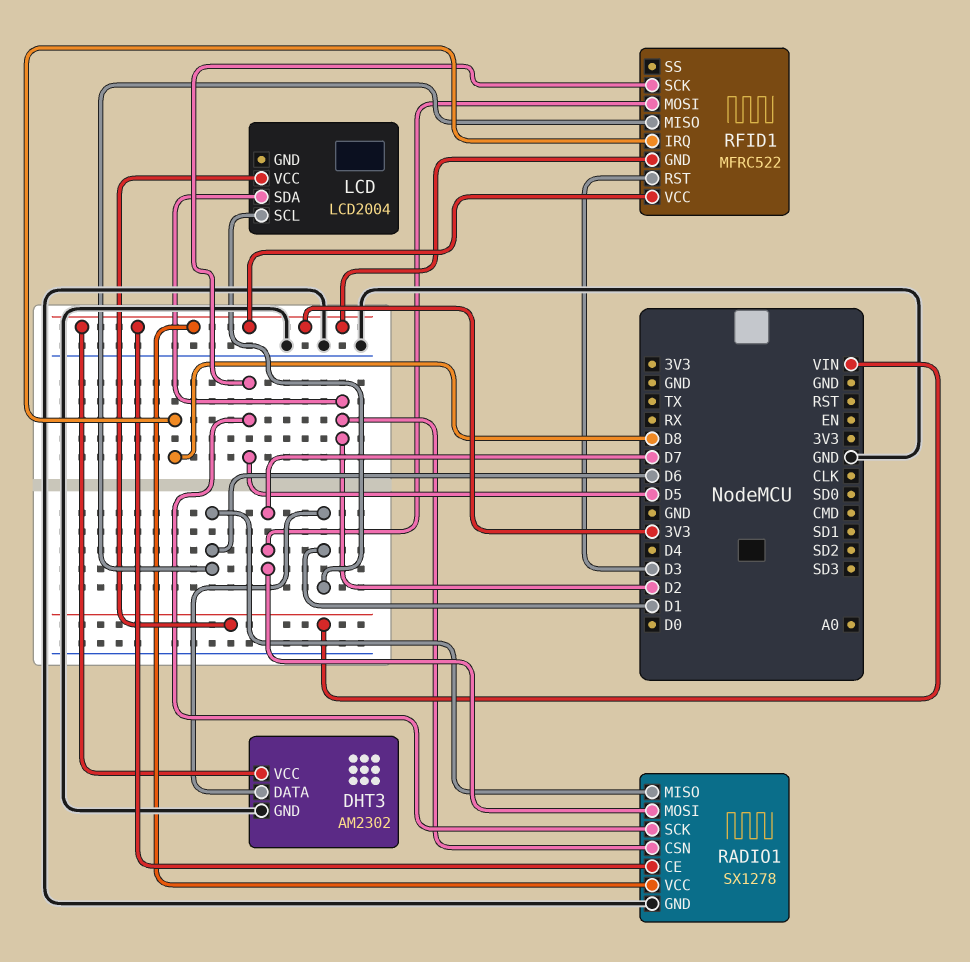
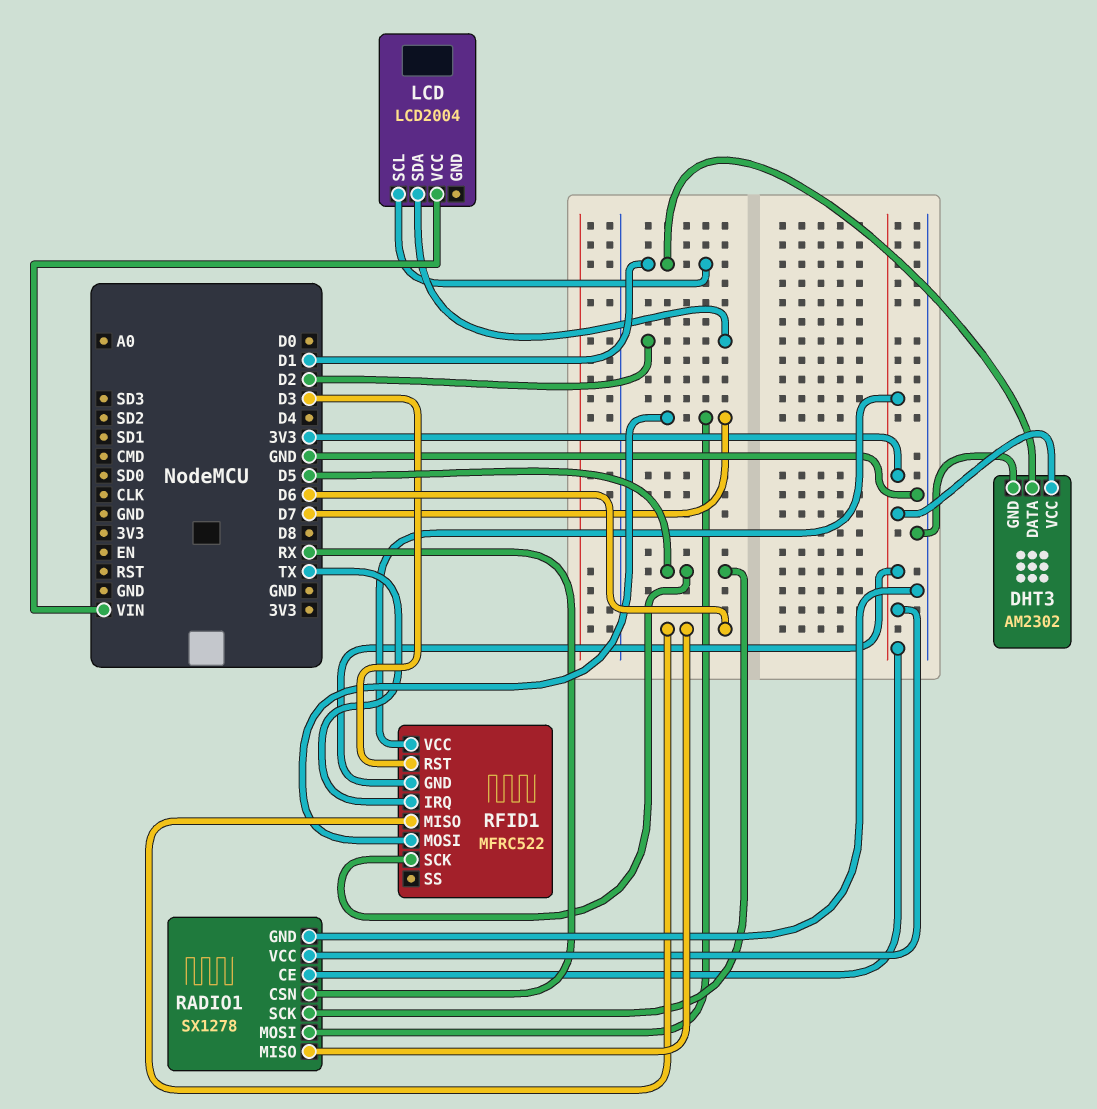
RADIO1 pin CSN: D2 -> RX
RFID1 pin IRQ: D8 -> TX

